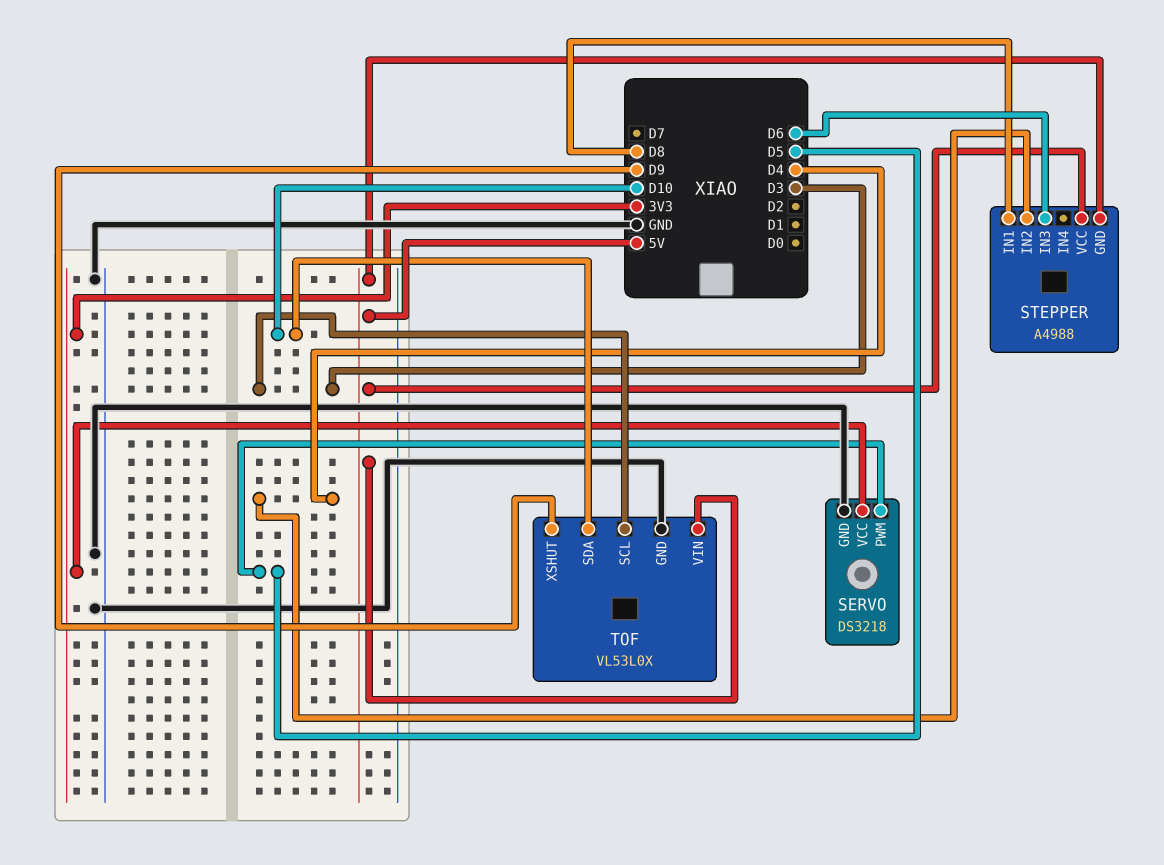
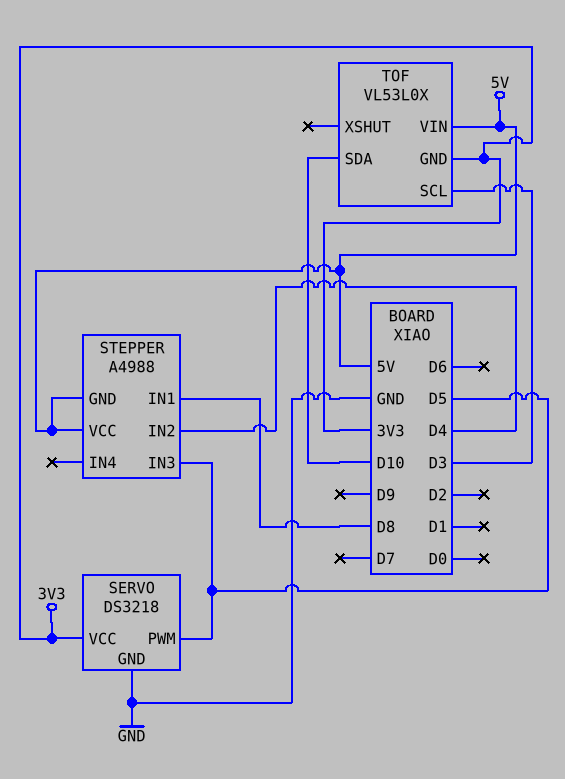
STEPPER pin IN3: D6 -> D5
TOF pin GND: GND -> 3V3
TOF pin XSHUT: D9 -> none

